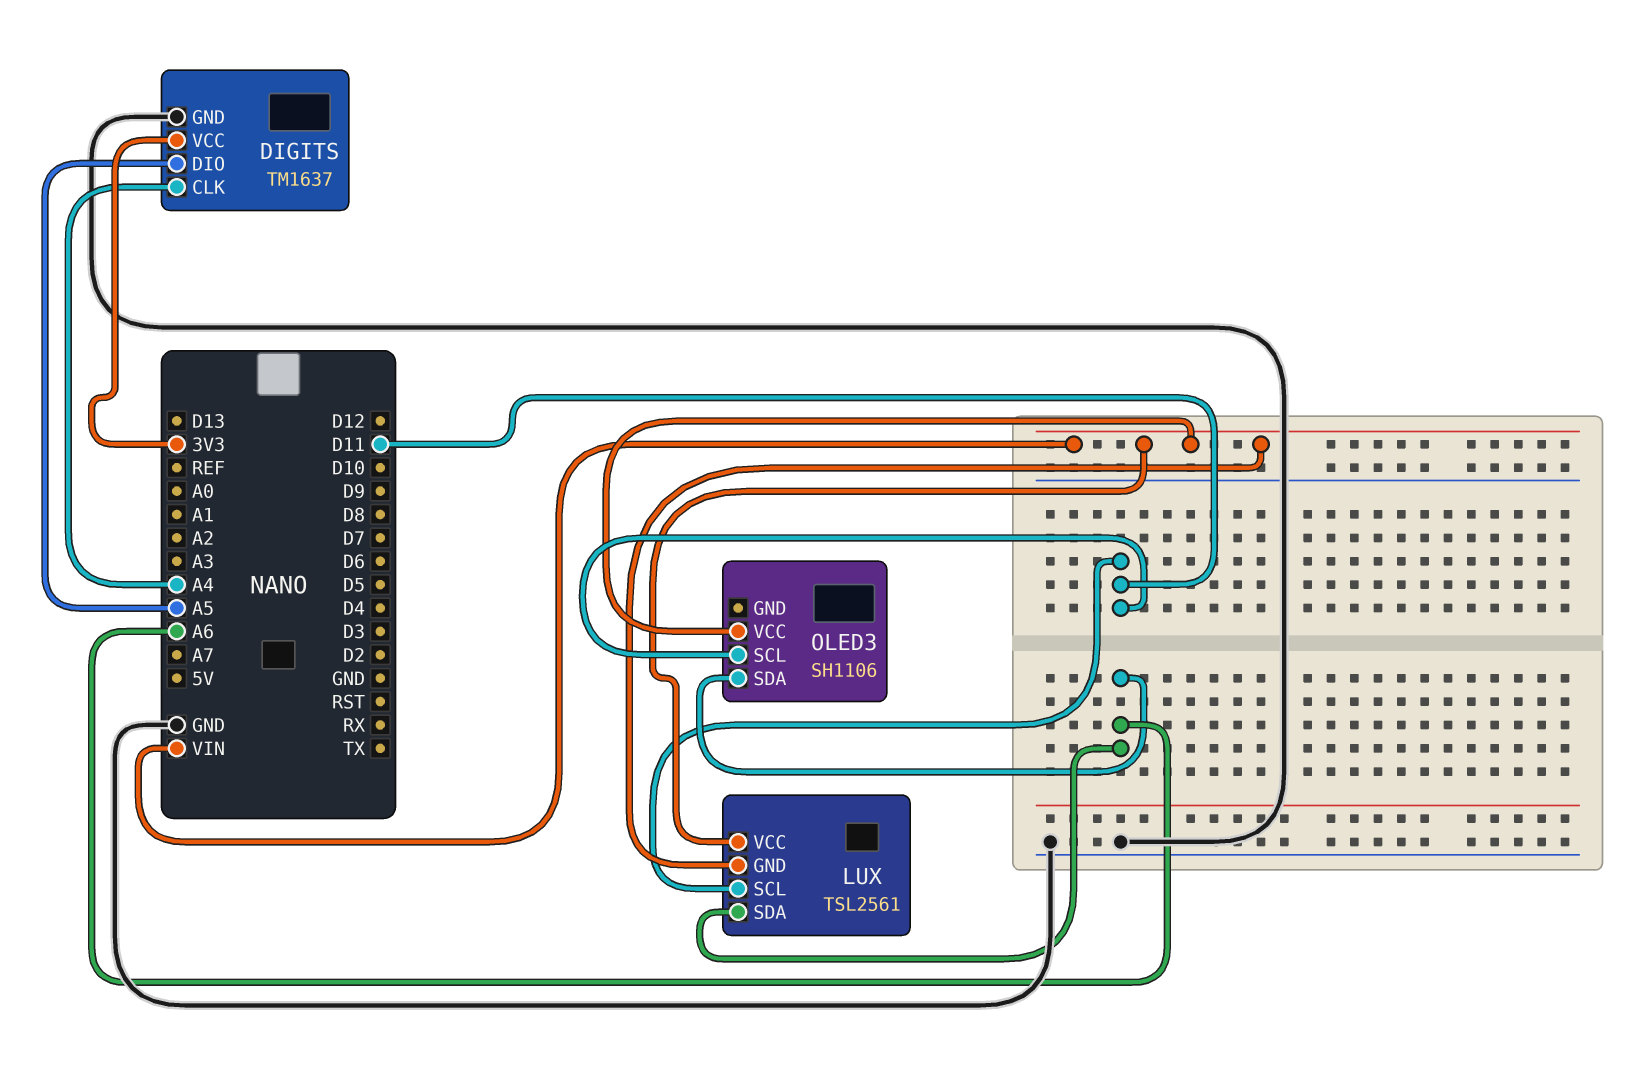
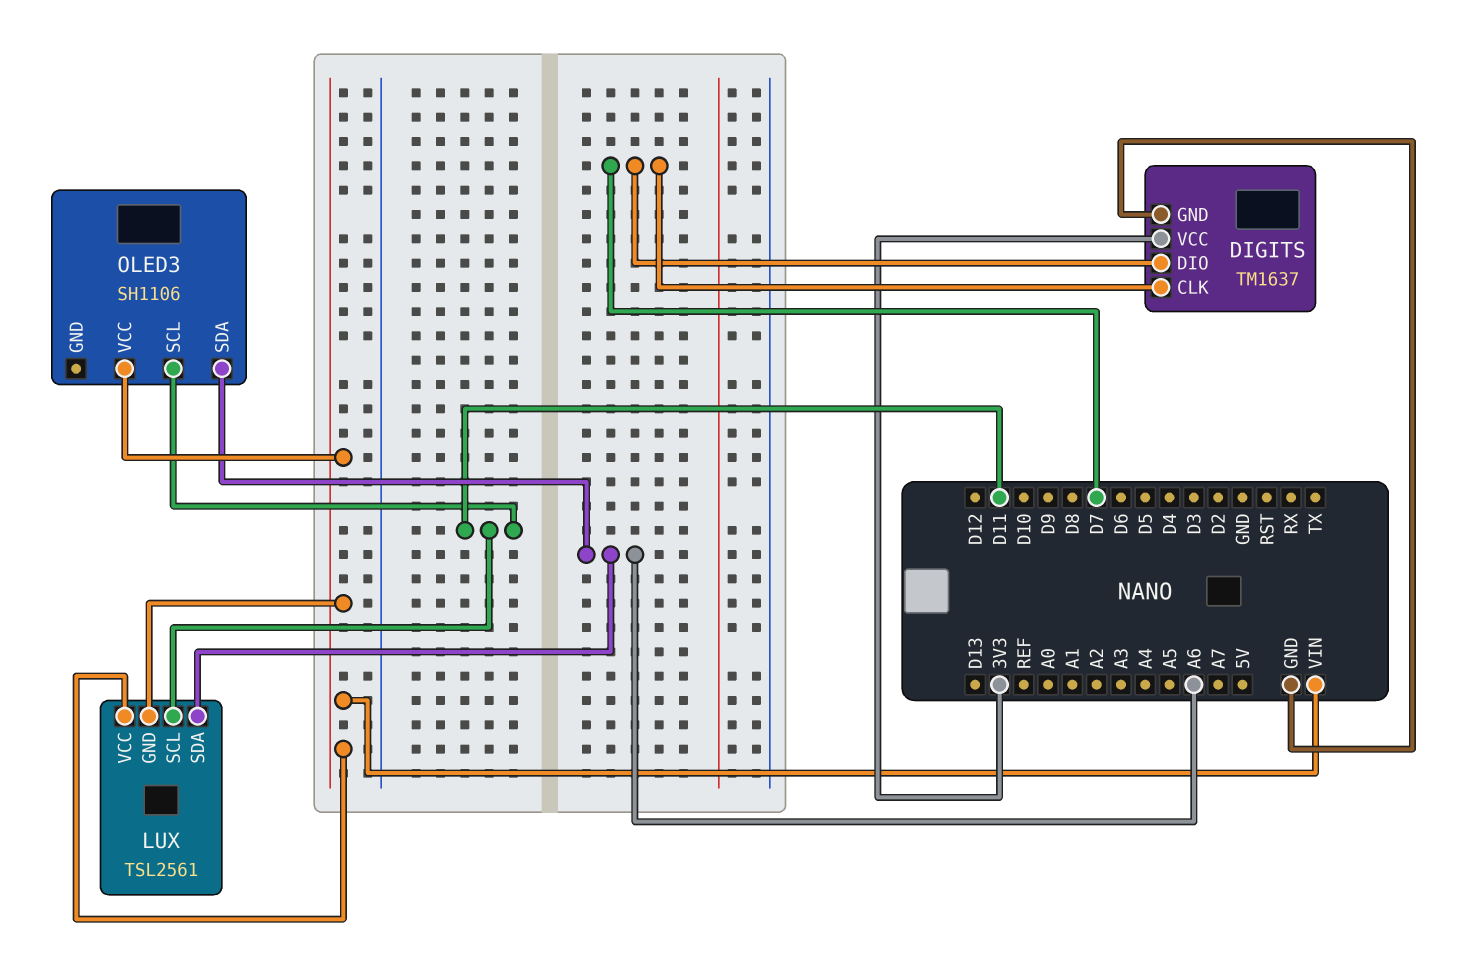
DIGITS pin CLK: A4 -> D7
DIGITS pin DIO: A5 -> D7

